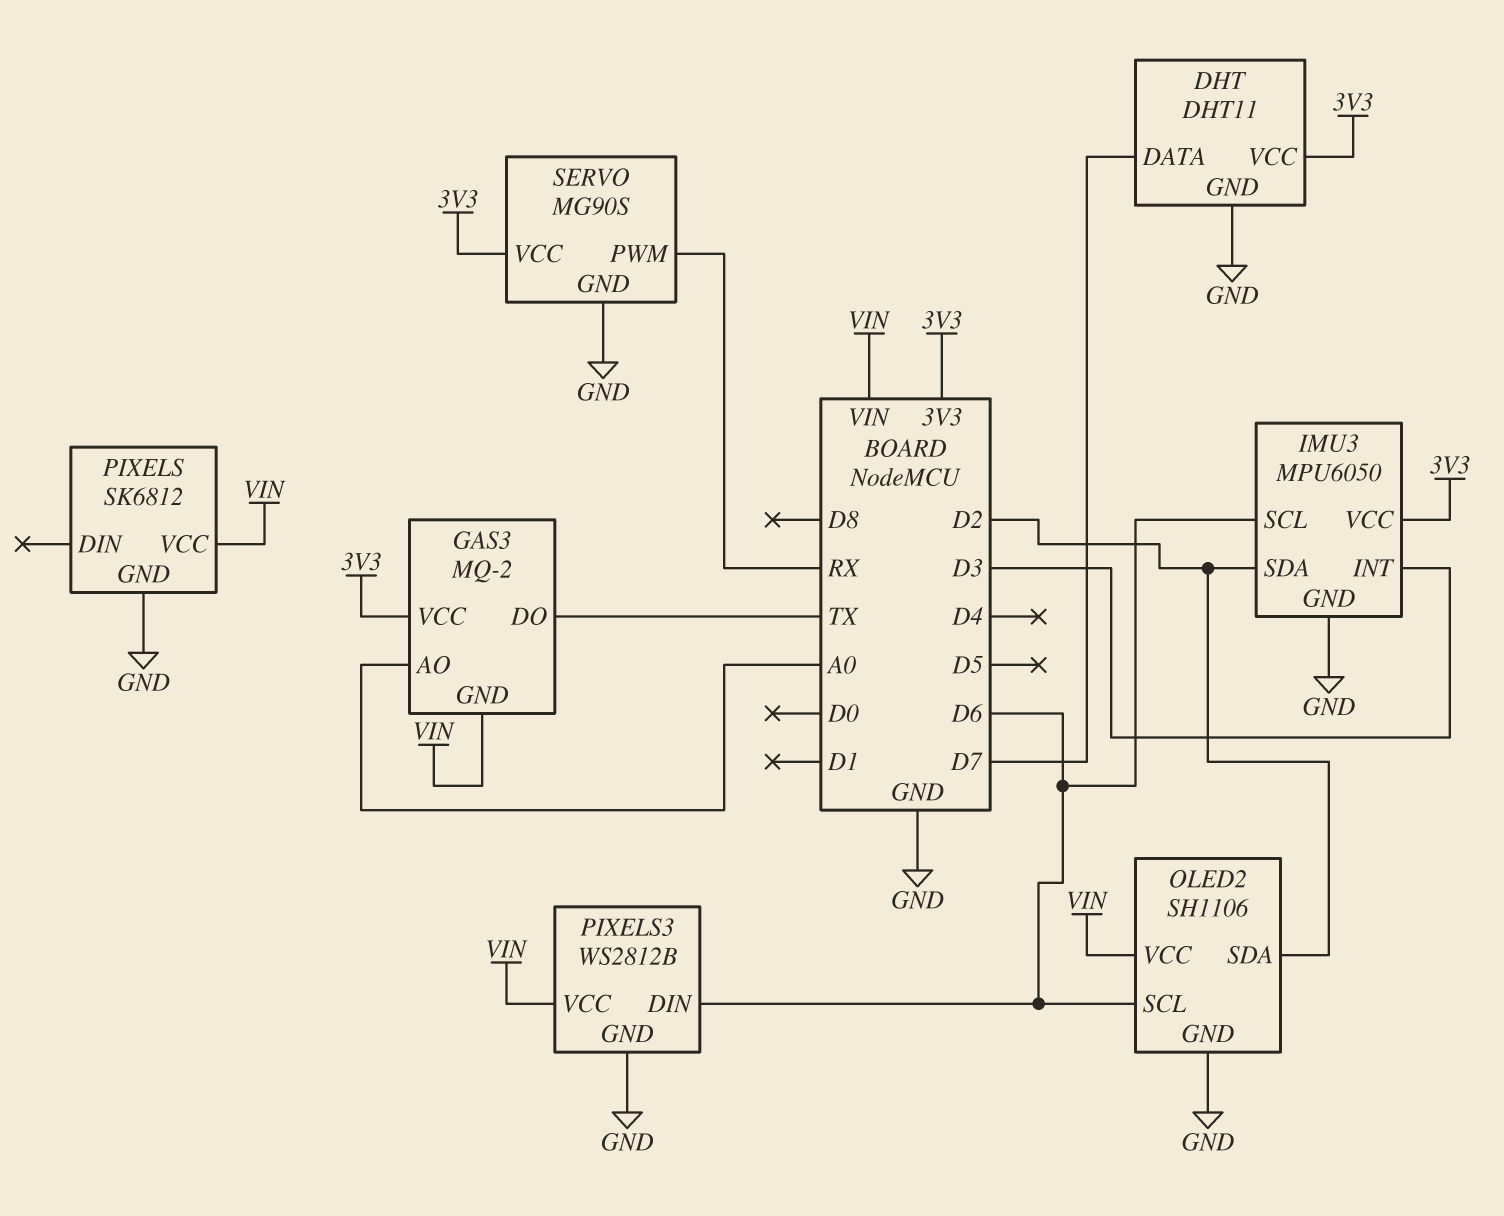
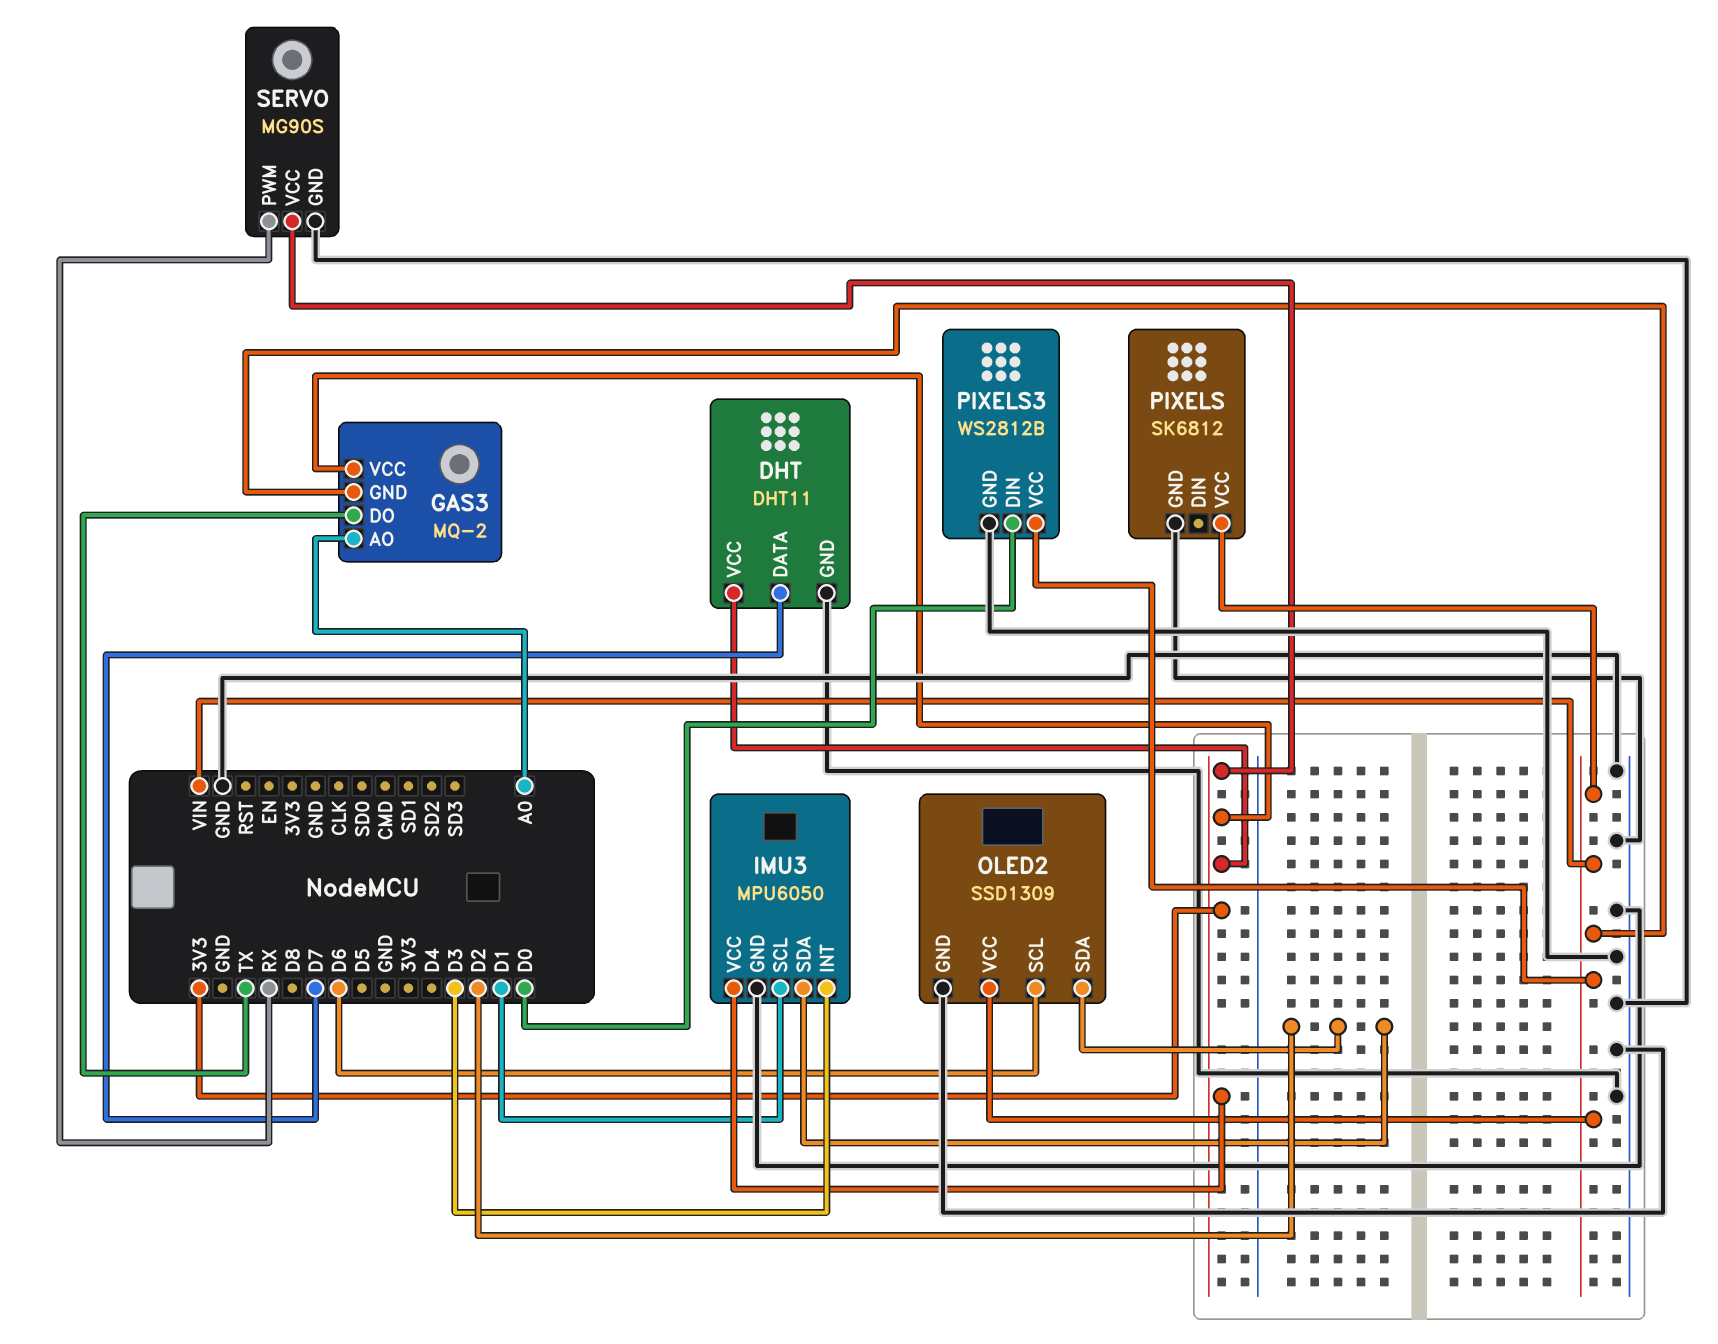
IMU3 pin SCL: D6 -> D1
OLED2: SH1106 -> SSD1309
PIXELS3 pin DIN: D6 -> D0

